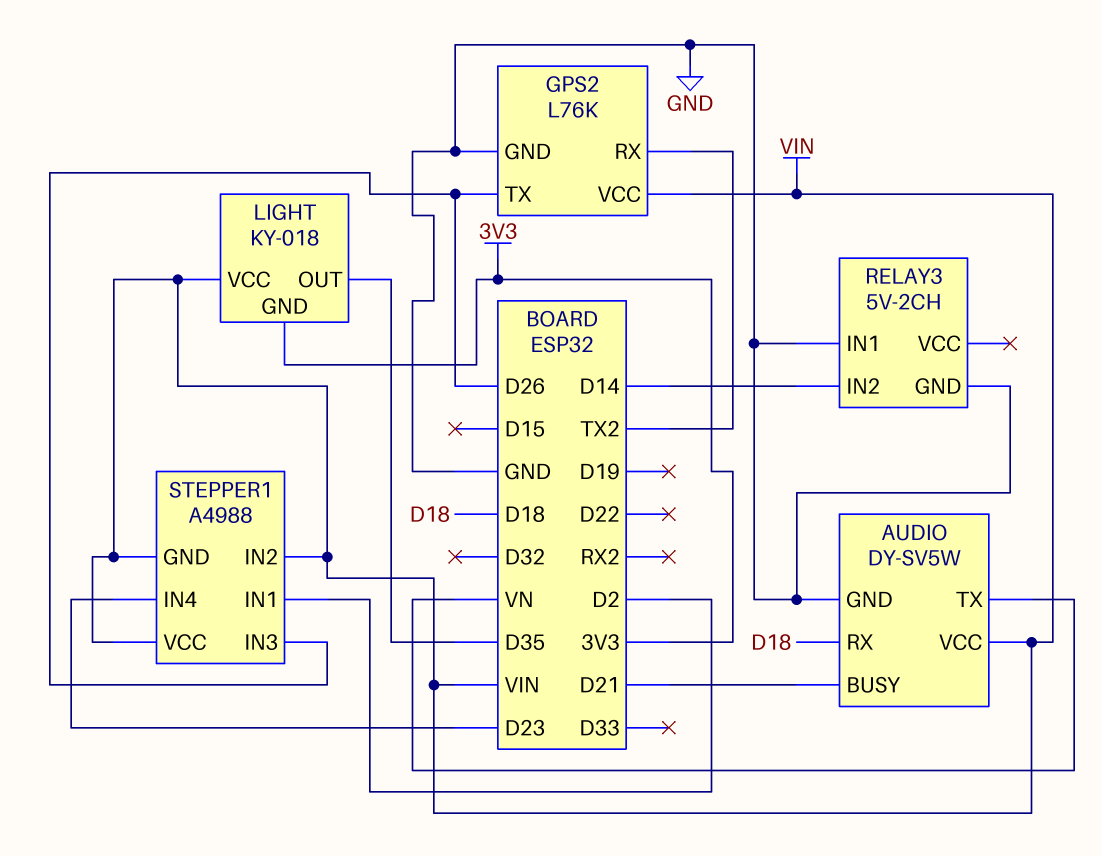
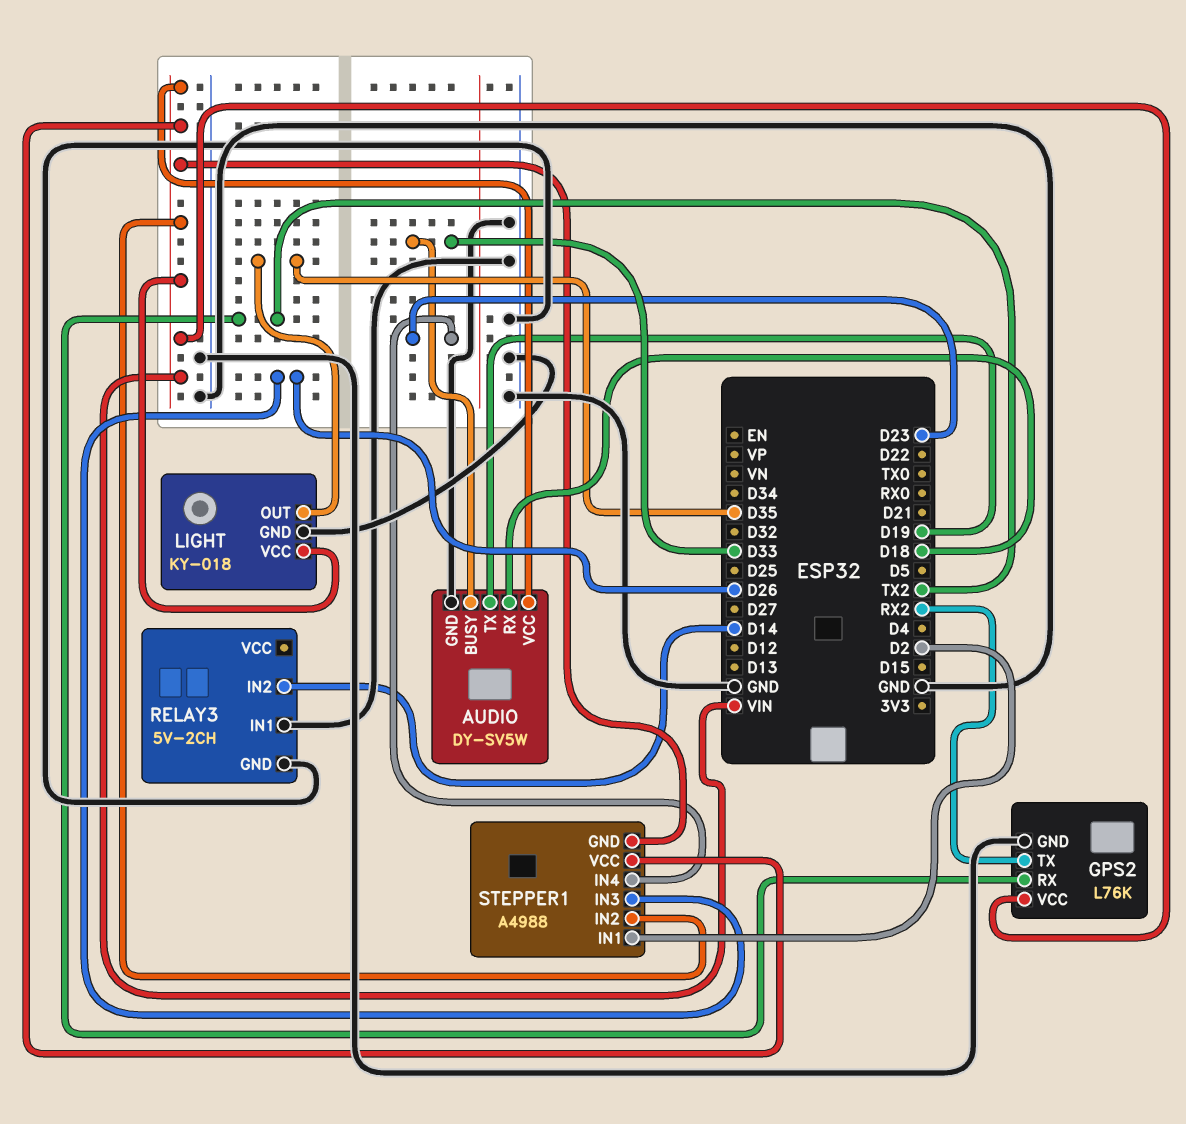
AUDIO pin BUSY: D21 -> D33
AUDIO pin TX: VN -> D19
GPS2 pin TX: D26 -> RX2
LIGHT pin GND: 3V3 -> GND

